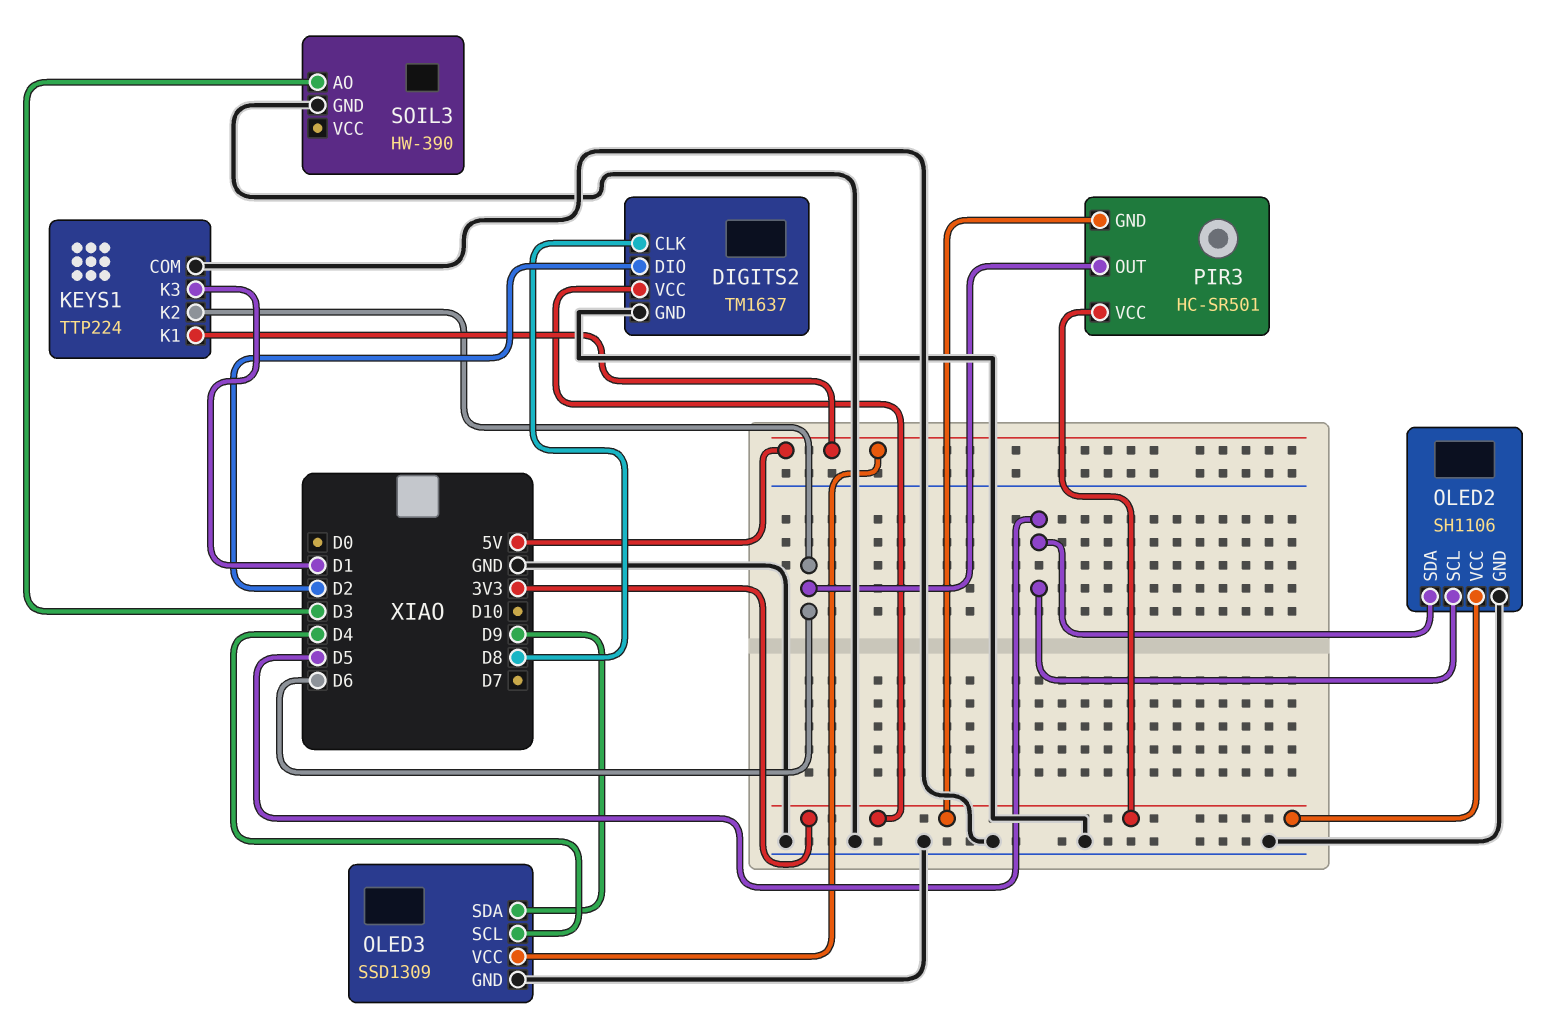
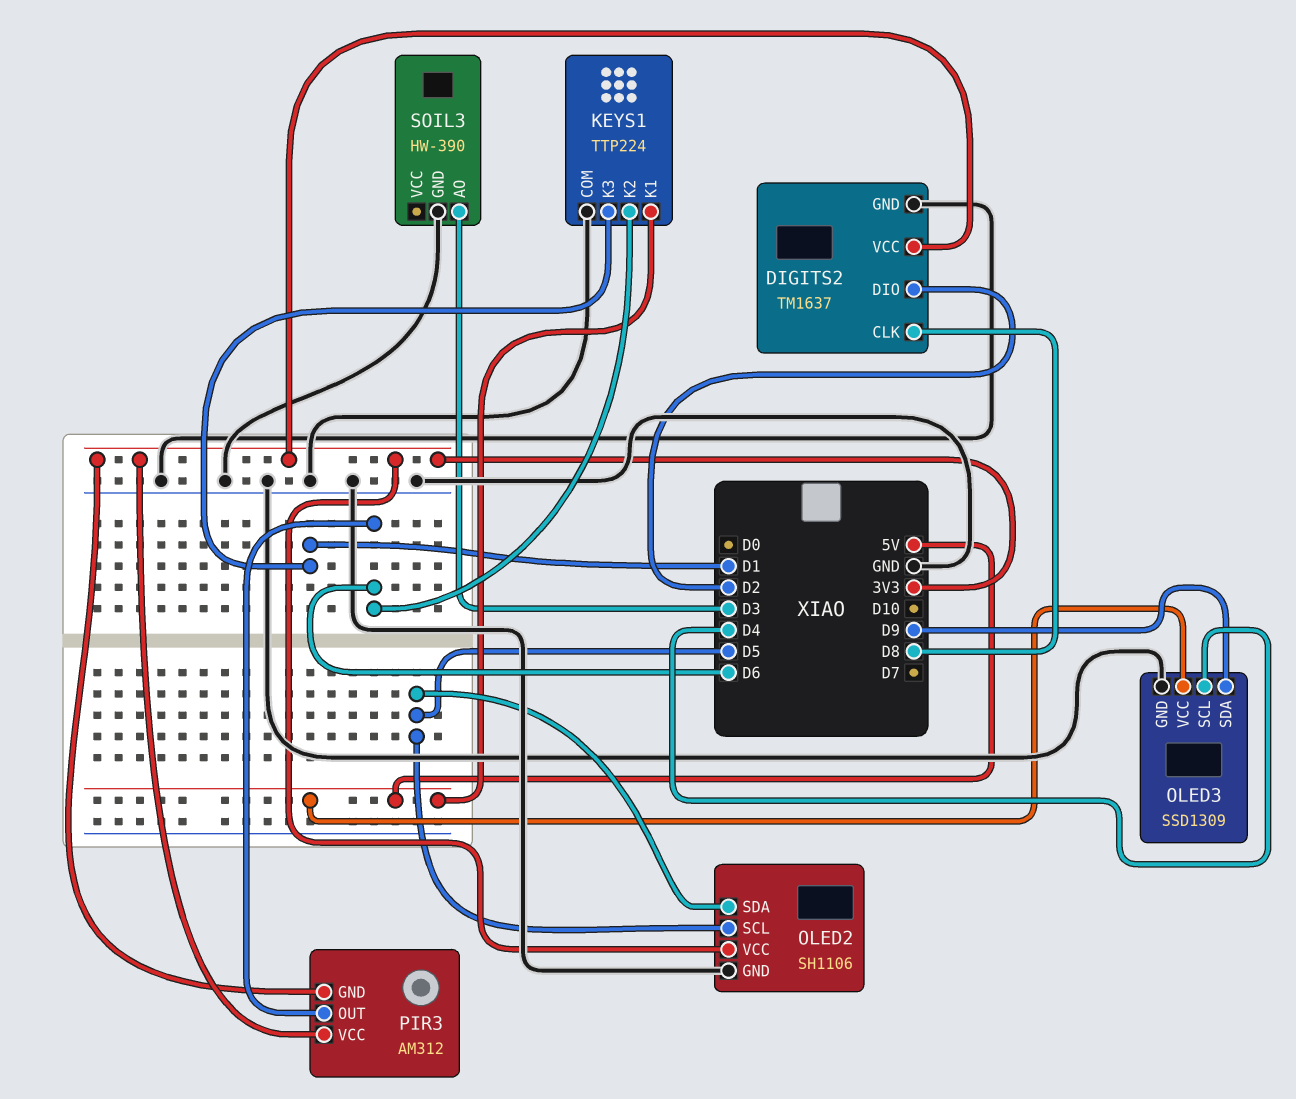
PIR3: HC-SR501 -> AM312

